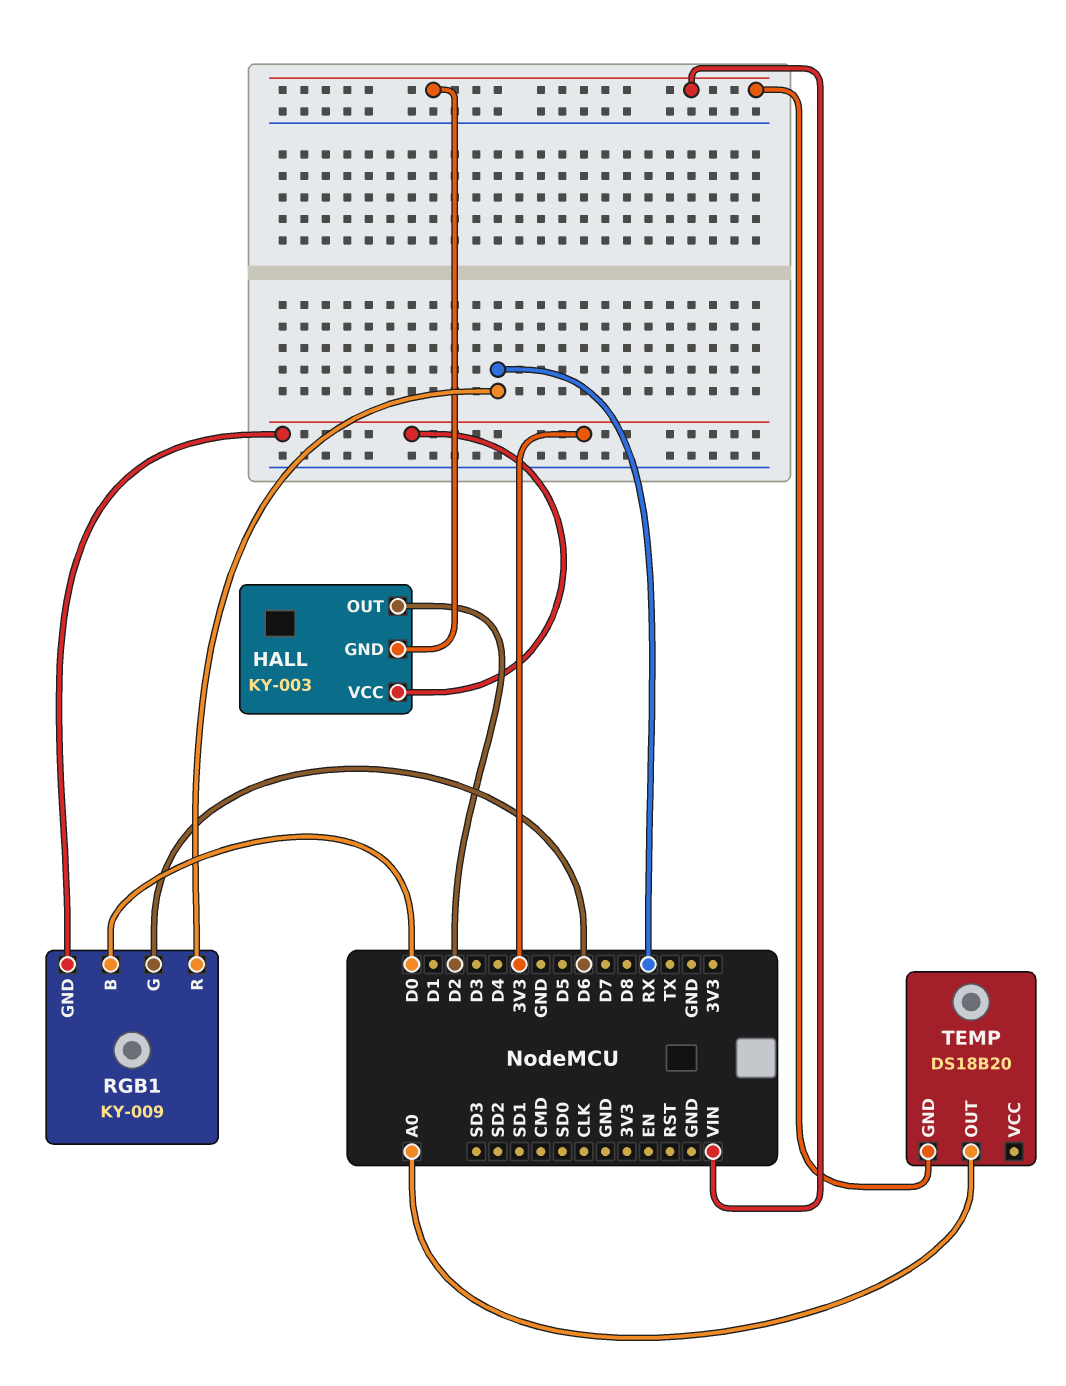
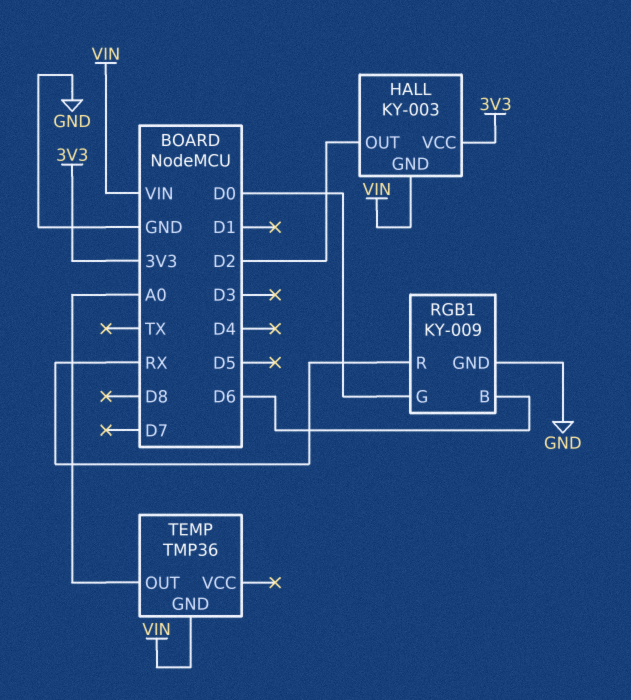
RGB1 pin B: D0 -> D6
RGB1 pin G: D6 -> D0
RGB1 pin GND: 3V3 -> GND
TEMP: DS18B20 -> TMP36

